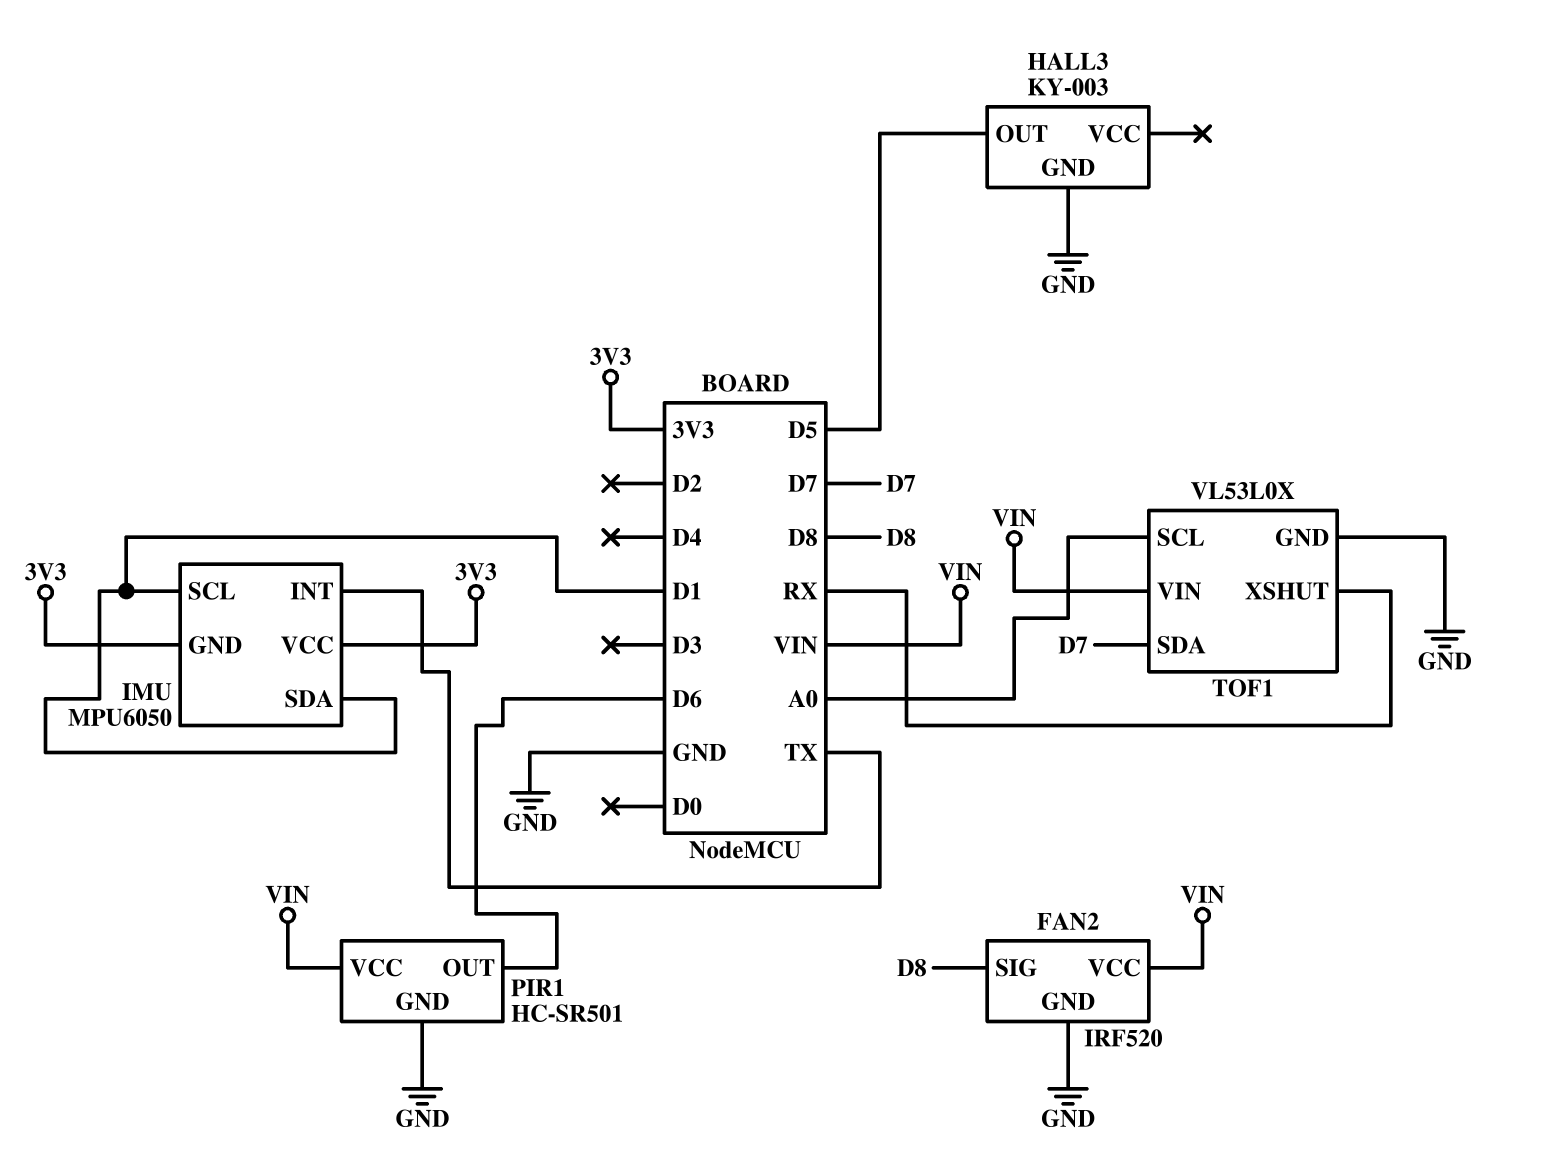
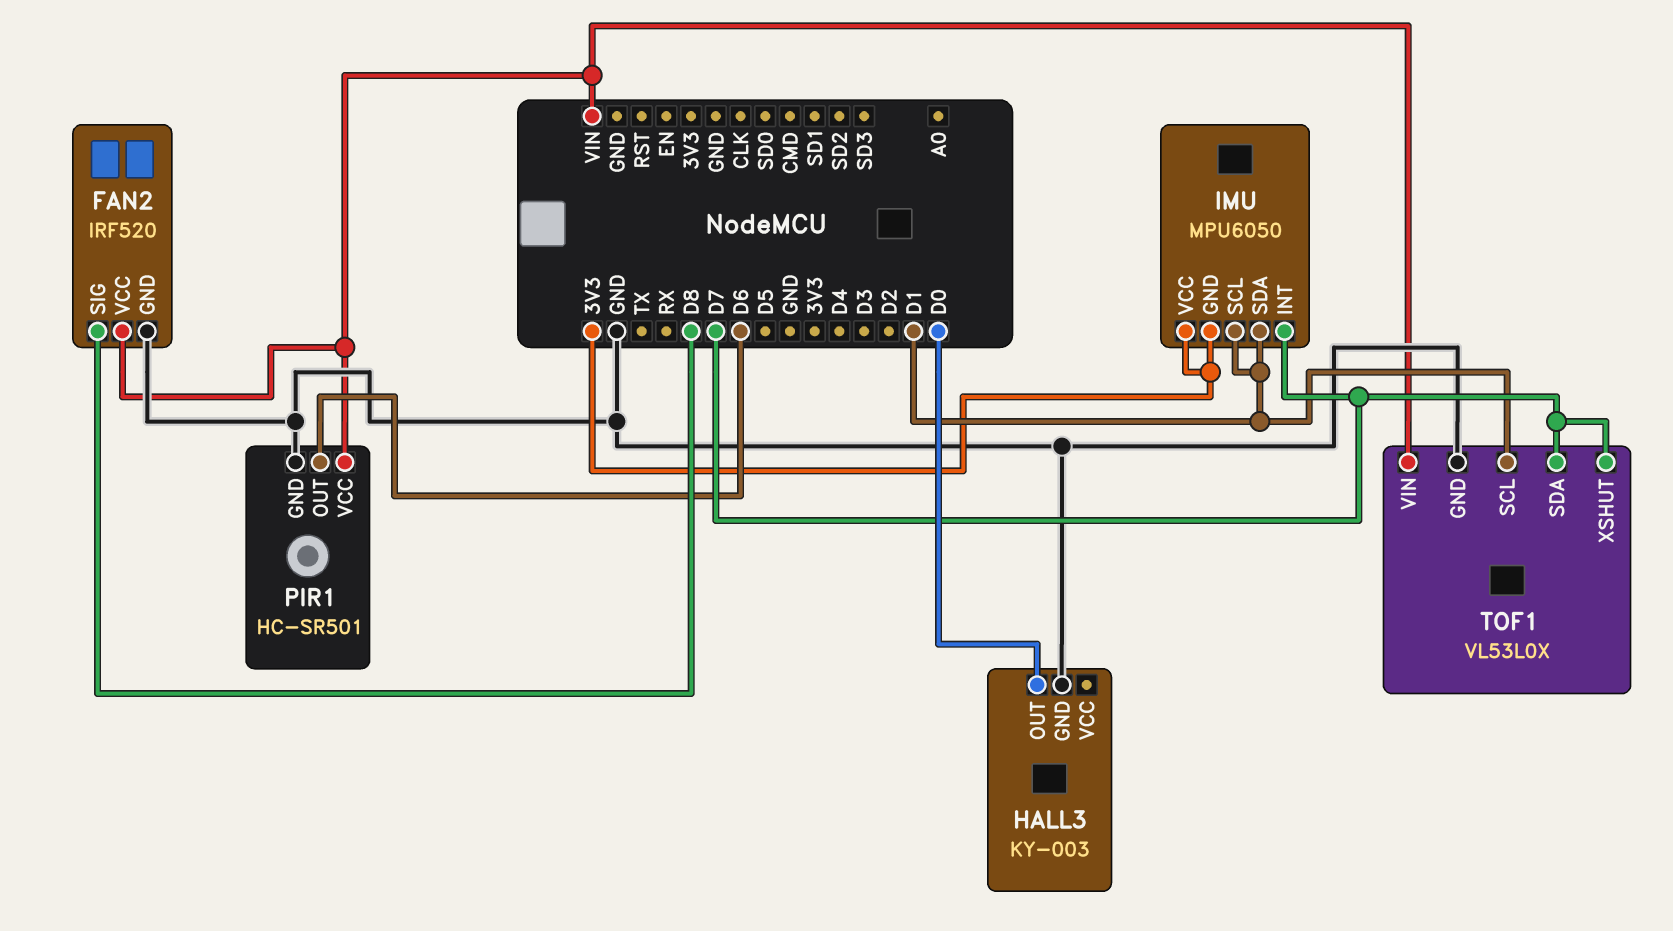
HALL3 pin OUT: D5 -> D0
IMU pin INT: TX -> D7
TOF1 pin SCL: A0 -> D1
TOF1 pin XSHUT: RX -> D7

